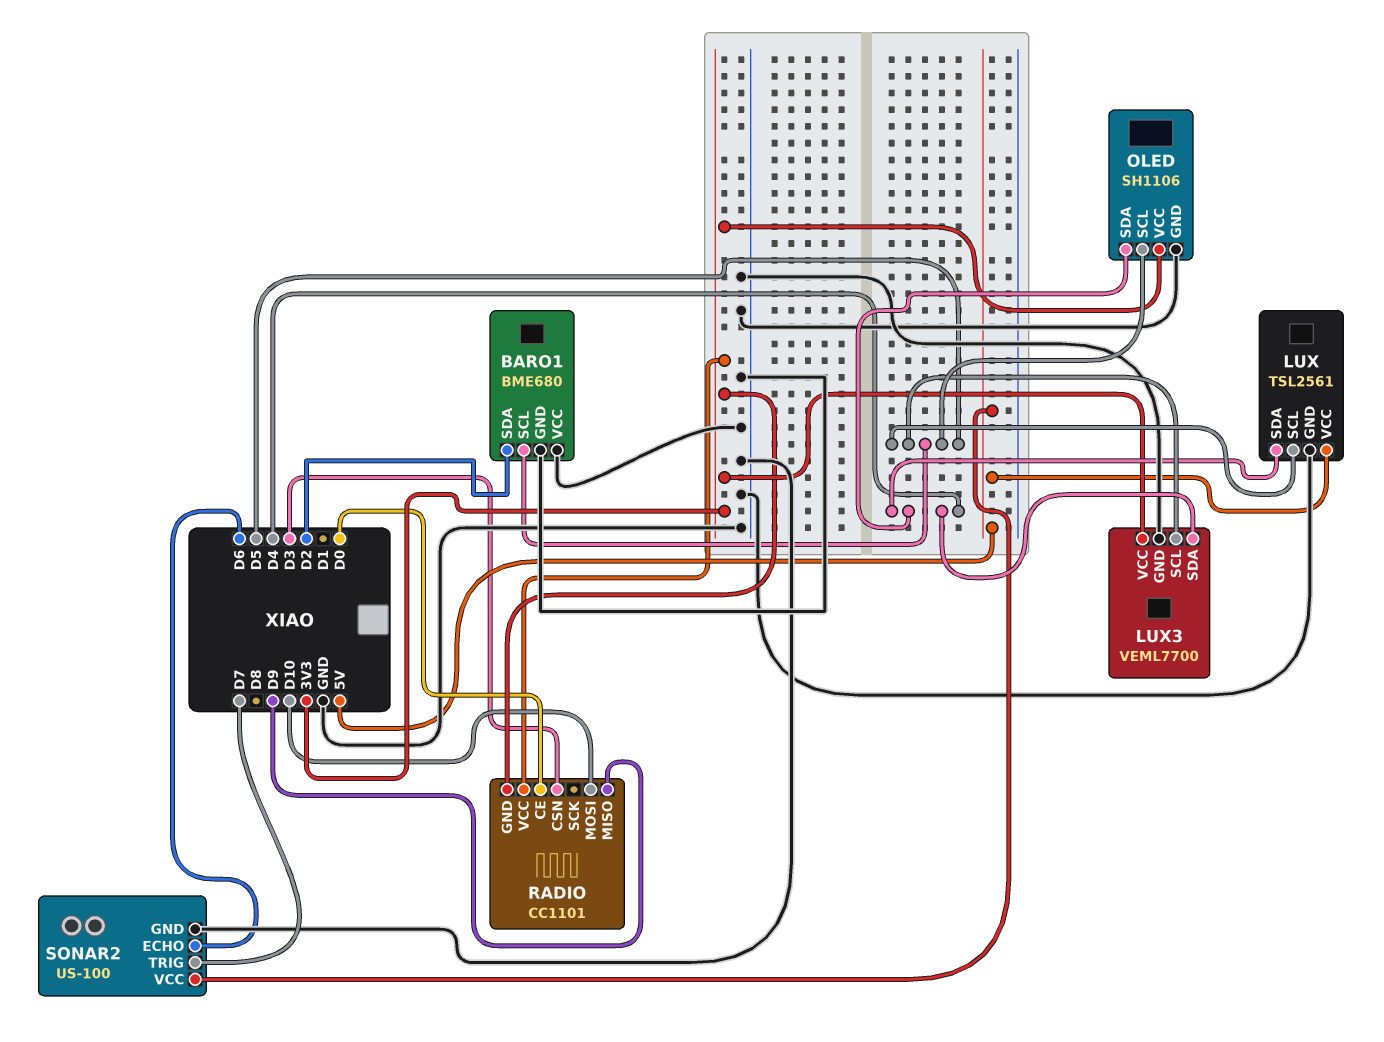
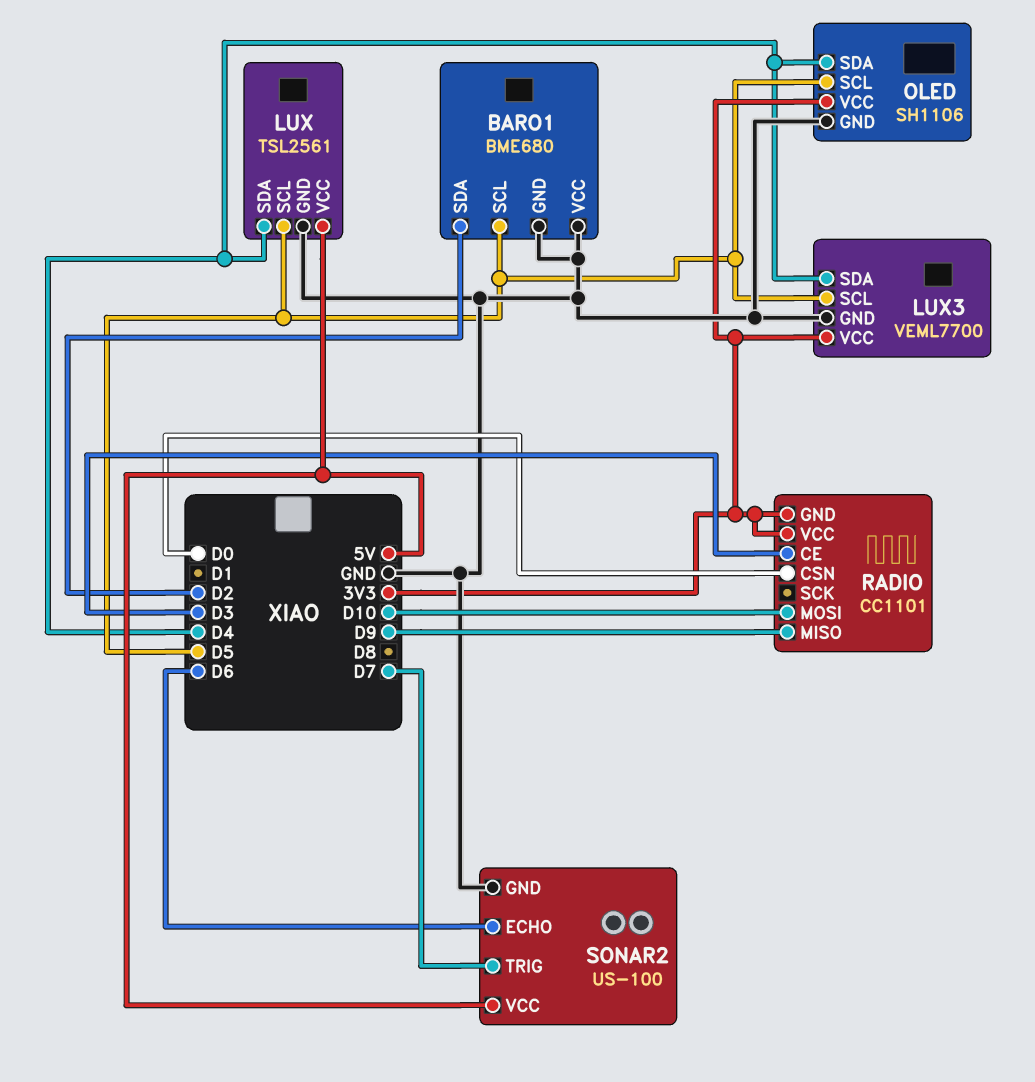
RADIO pin CE: D0 -> D3
RADIO pin CSN: D3 -> D0

